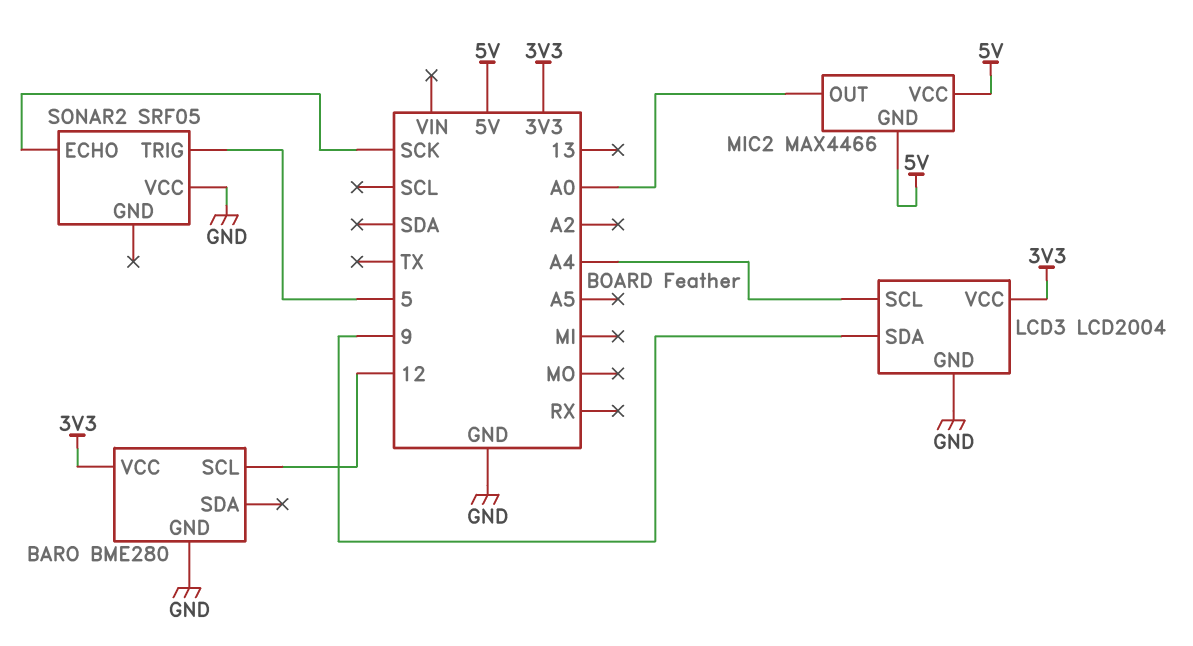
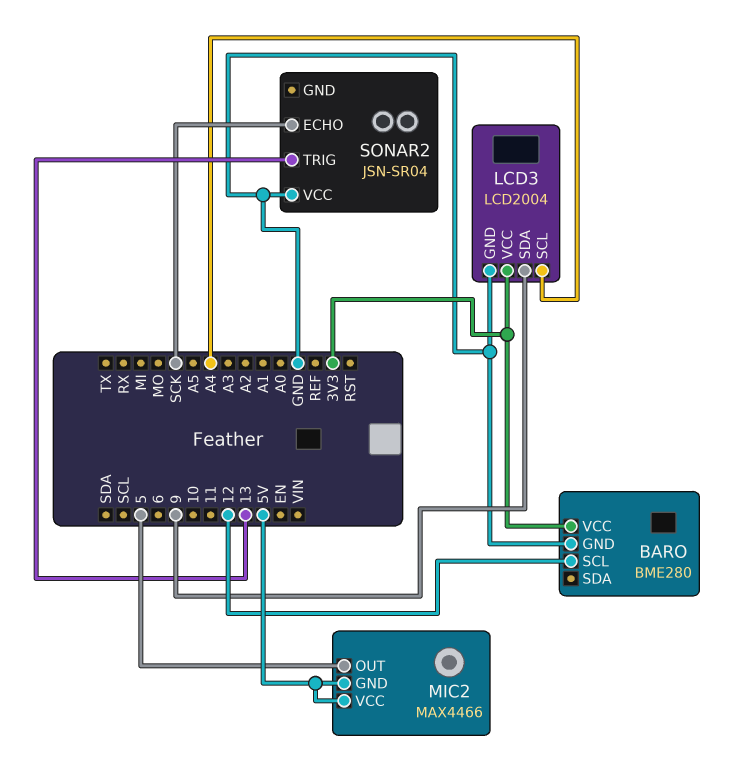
MIC2 pin OUT: A0 -> 5
SONAR2: SRF05 -> JSN-SR04
SONAR2 pin TRIG: 5 -> 13

